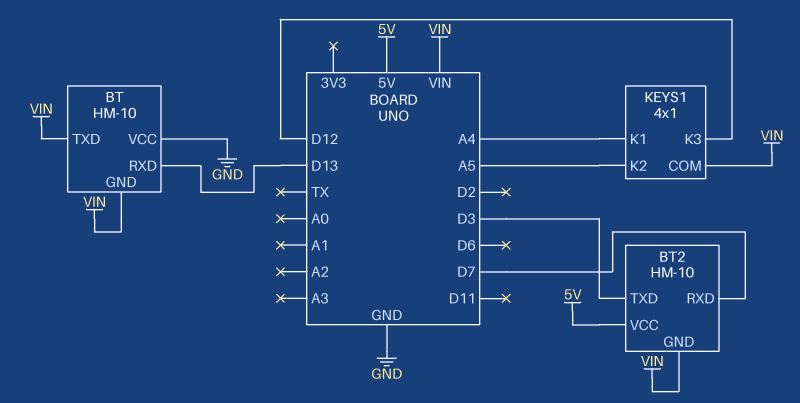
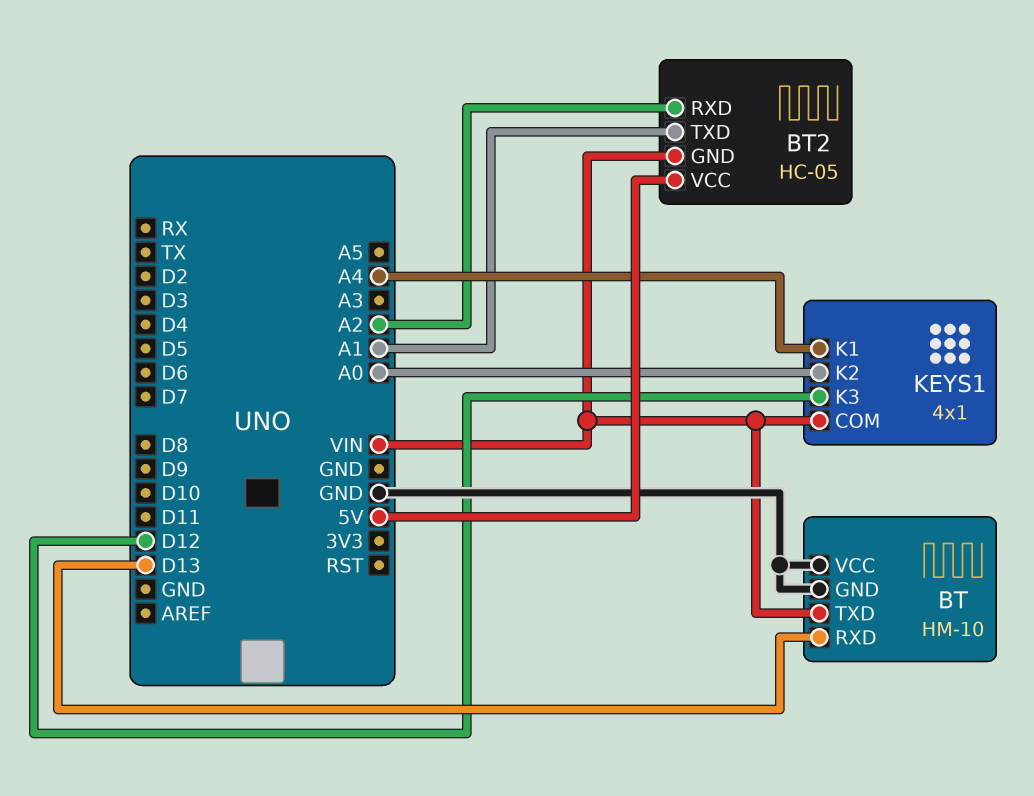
BT pin GND: VIN -> GND
BT2: HM-10 -> HC-05
BT2 pin RXD: D7 -> A2
BT2 pin TXD: D3 -> A1
KEYS1 pin K2: A5 -> A0

